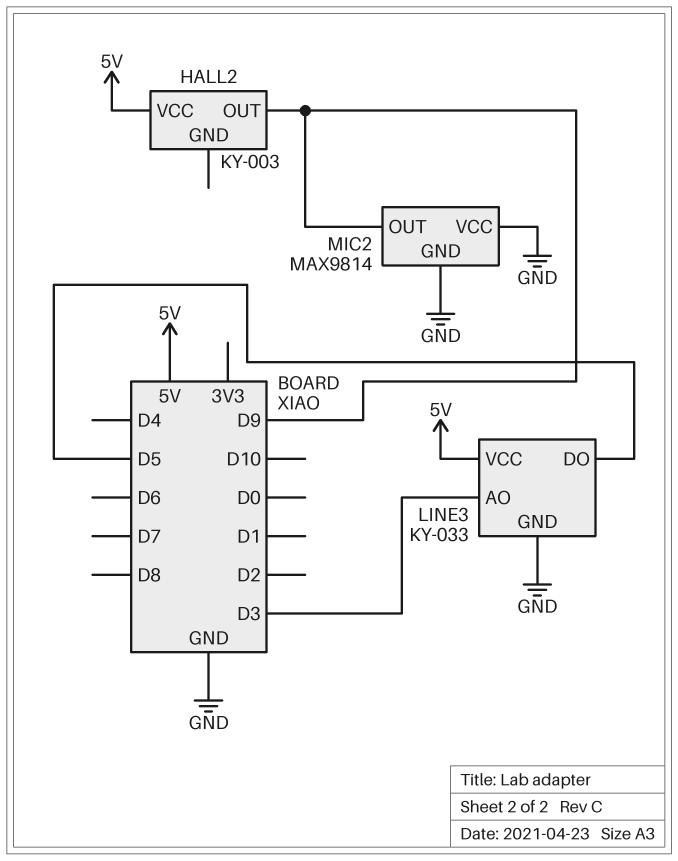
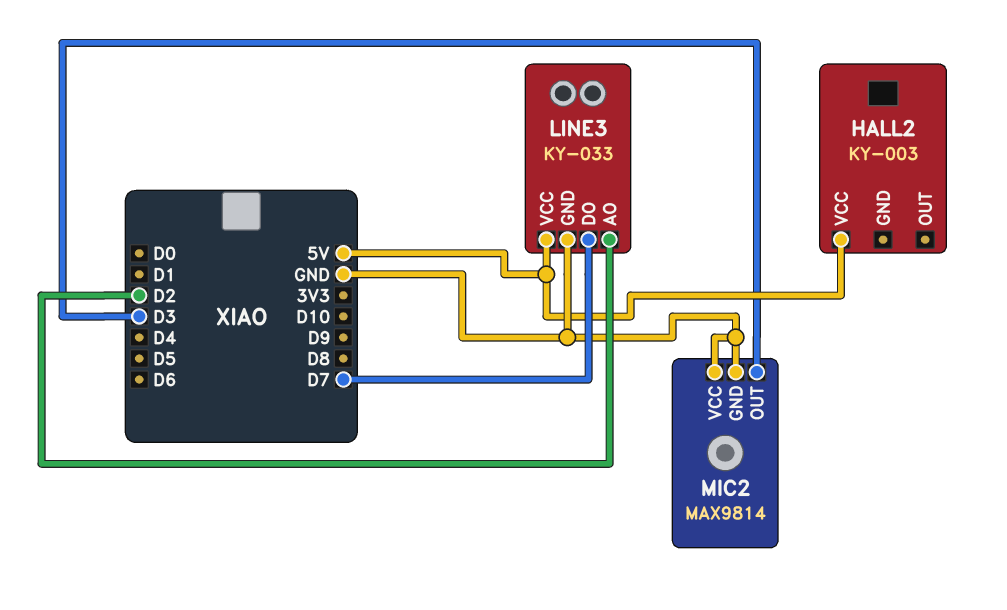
HALL2 pin OUT: D9 -> none
LINE3 pin AO: D3 -> D2
LINE3 pin DO: D5 -> D7
MIC2 pin OUT: D9 -> D3

